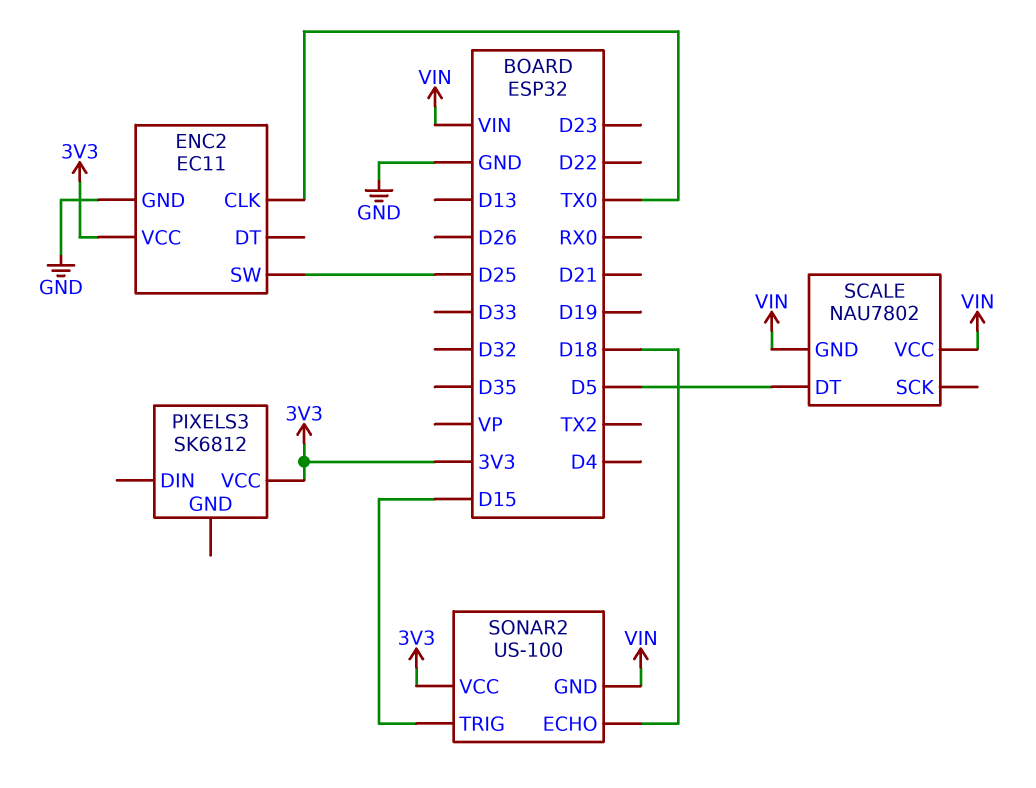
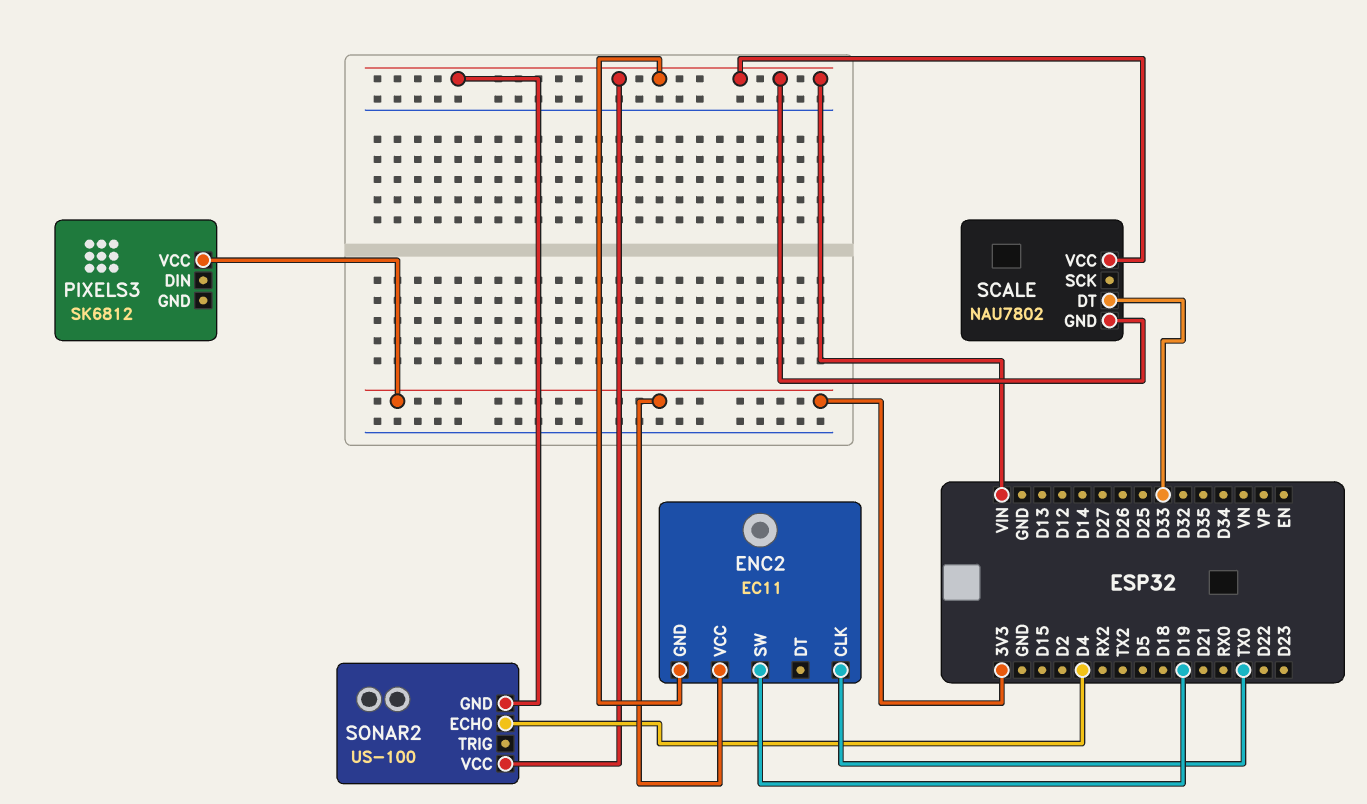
ENC2 pin GND: GND -> VIN
ENC2 pin SW: D25 -> D19
SCALE pin DT: D5 -> D33
SONAR2 pin ECHO: D18 -> D4
SONAR2 pin TRIG: D15 -> none
SONAR2 pin VCC: 3V3 -> VIN

